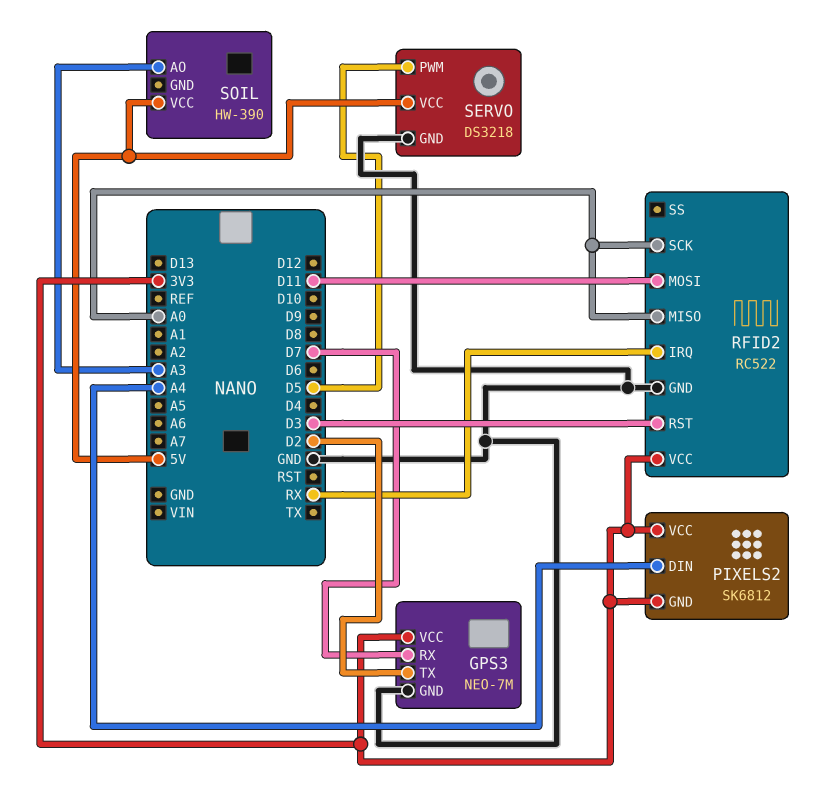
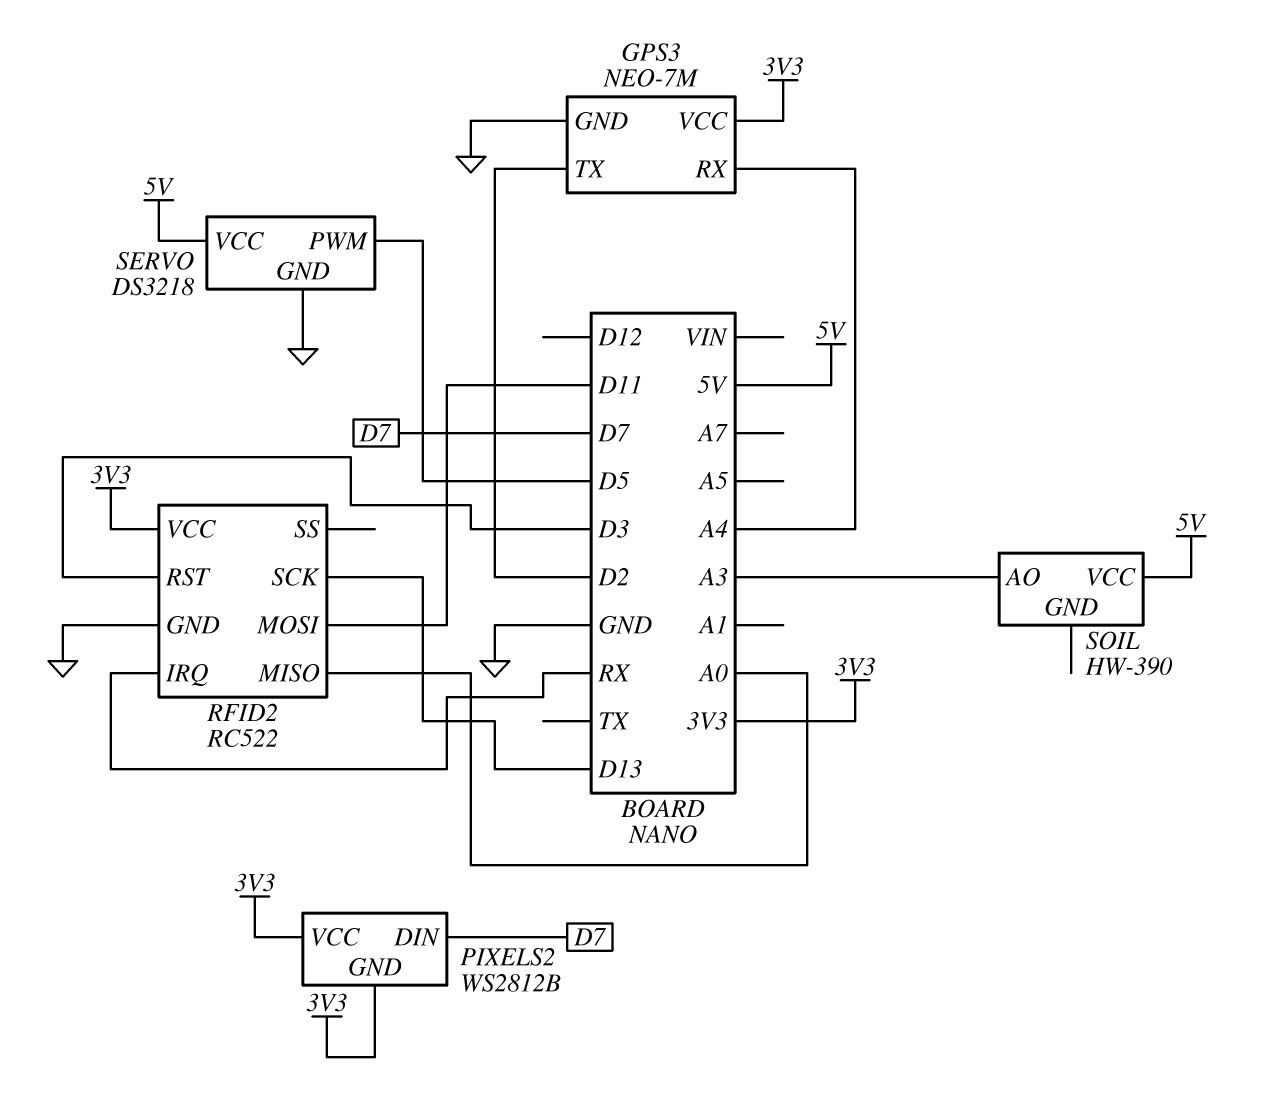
GPS3 pin RX: D7 -> A4
PIXELS2: SK6812 -> WS2812B
PIXELS2 pin DIN: A4 -> D7
RFID2 pin SCK: A0 -> D13

